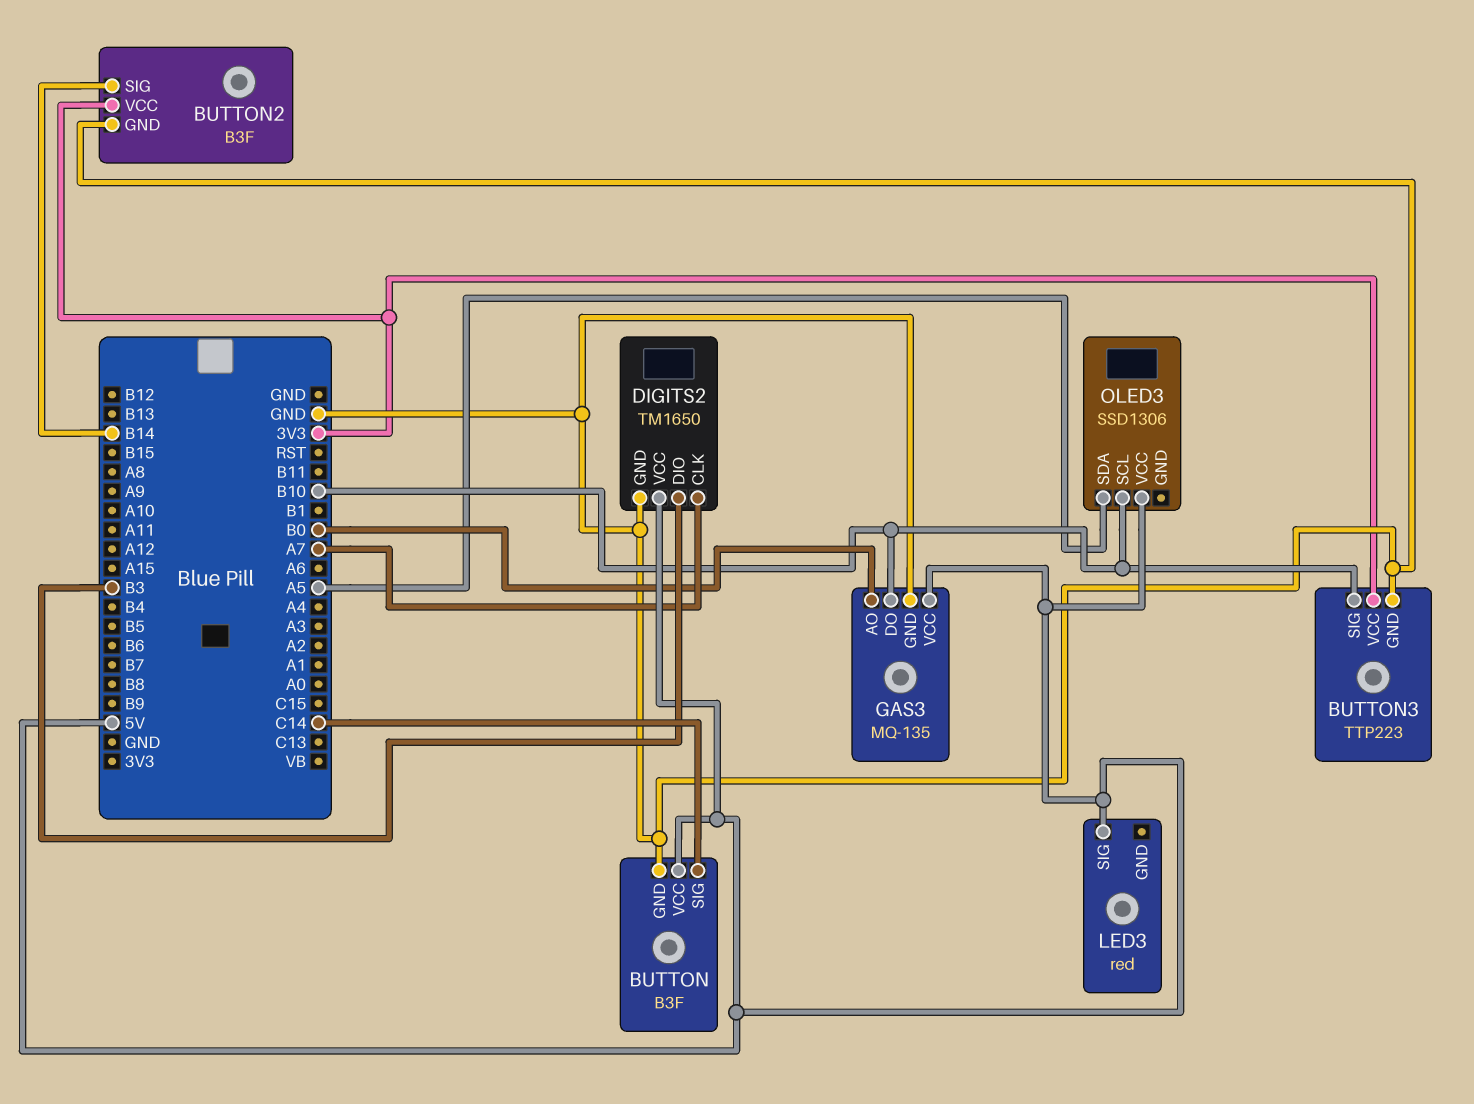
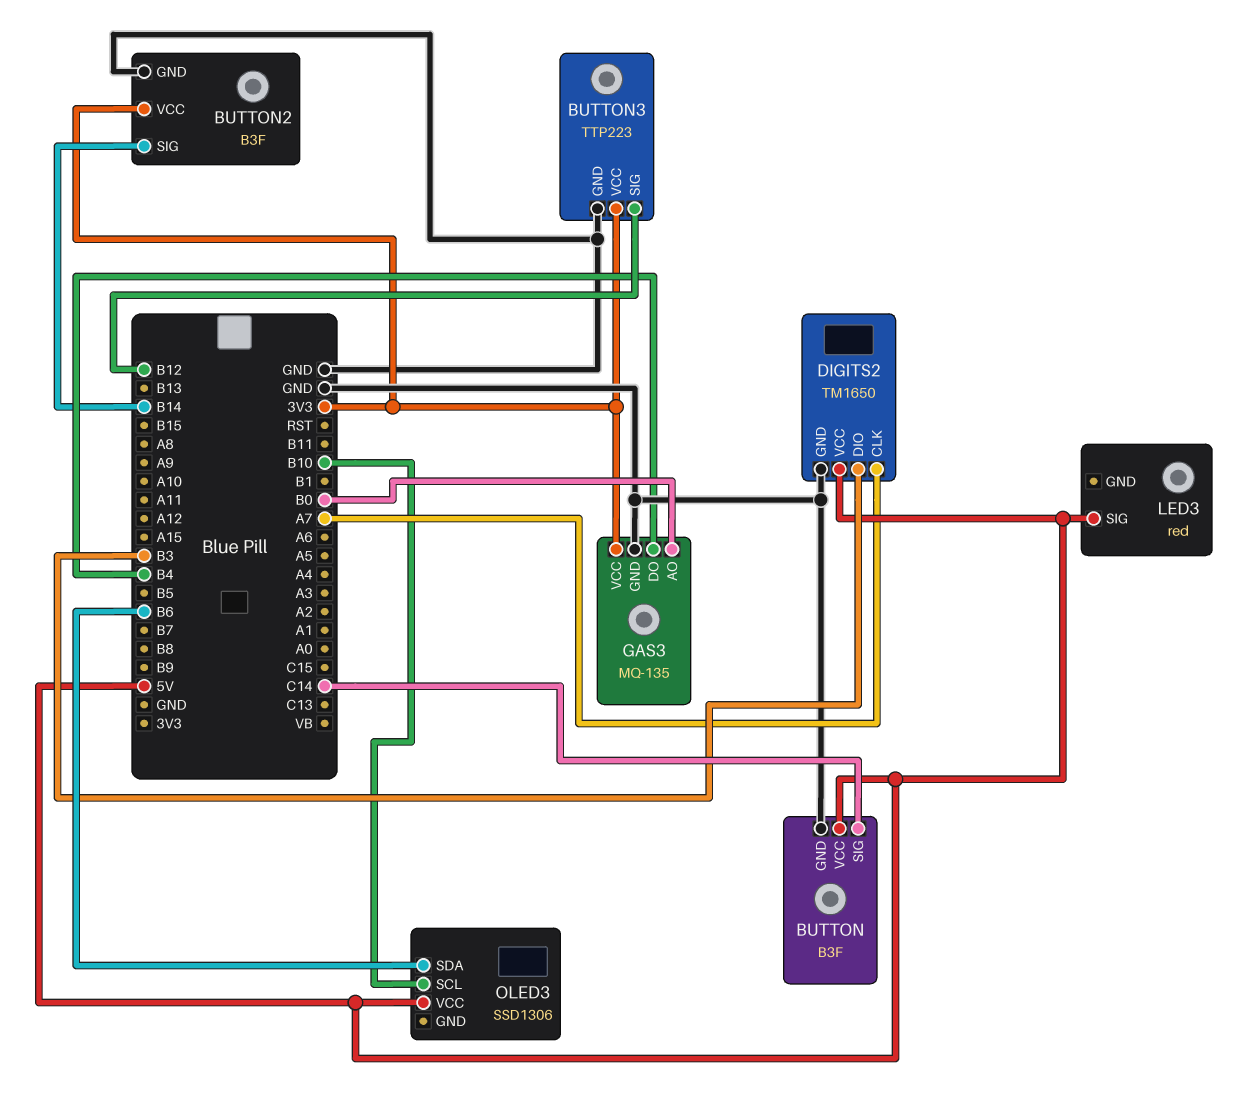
BUTTON3 pin SIG: B10 -> B12
GAS3 pin DO: B10 -> B4
GAS3 pin VCC: 5V -> 3V3
OLED3 pin SDA: A5 -> B6

